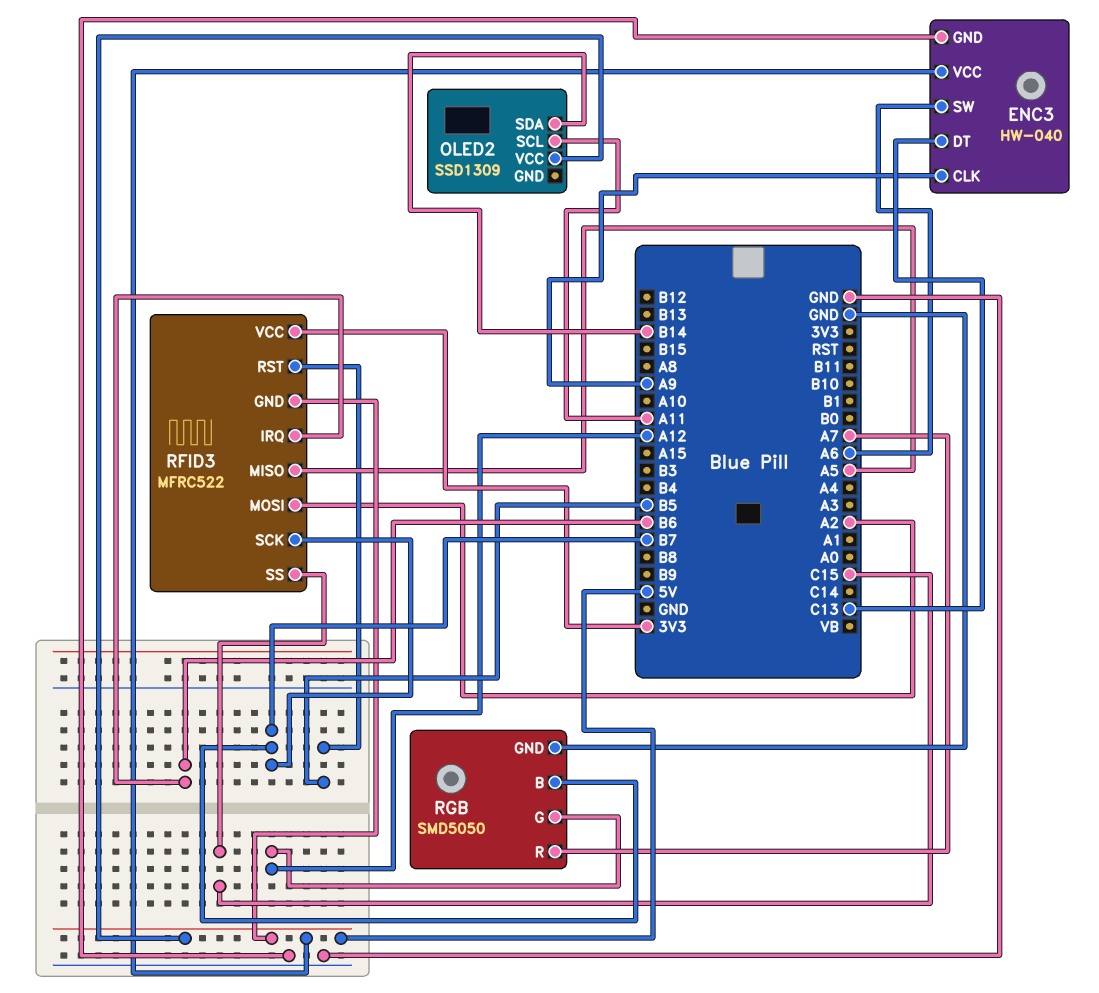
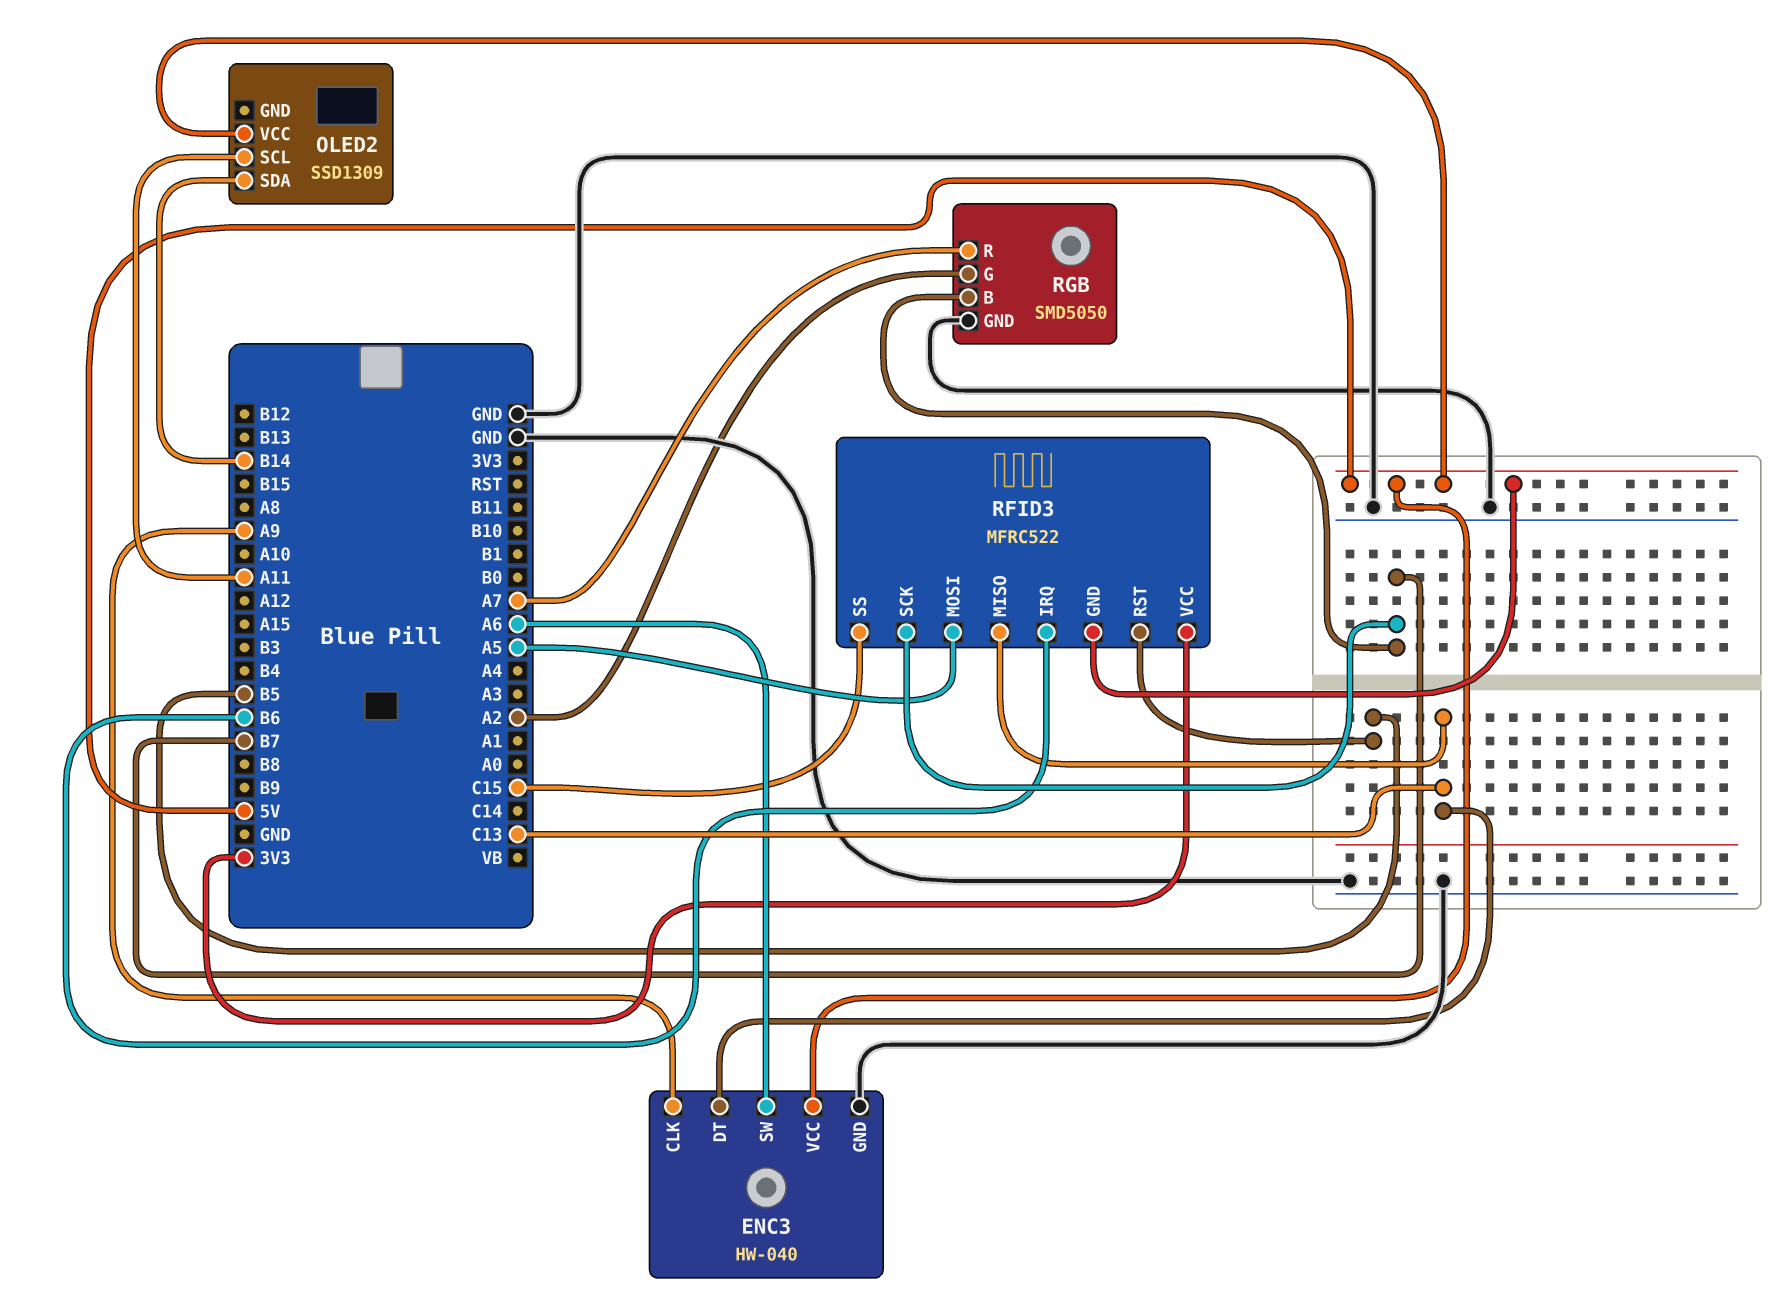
RFID3 pin MISO: A5 -> C13
RFID3 pin MOSI: A2 -> A5
RGB pin G: A12 -> A2

